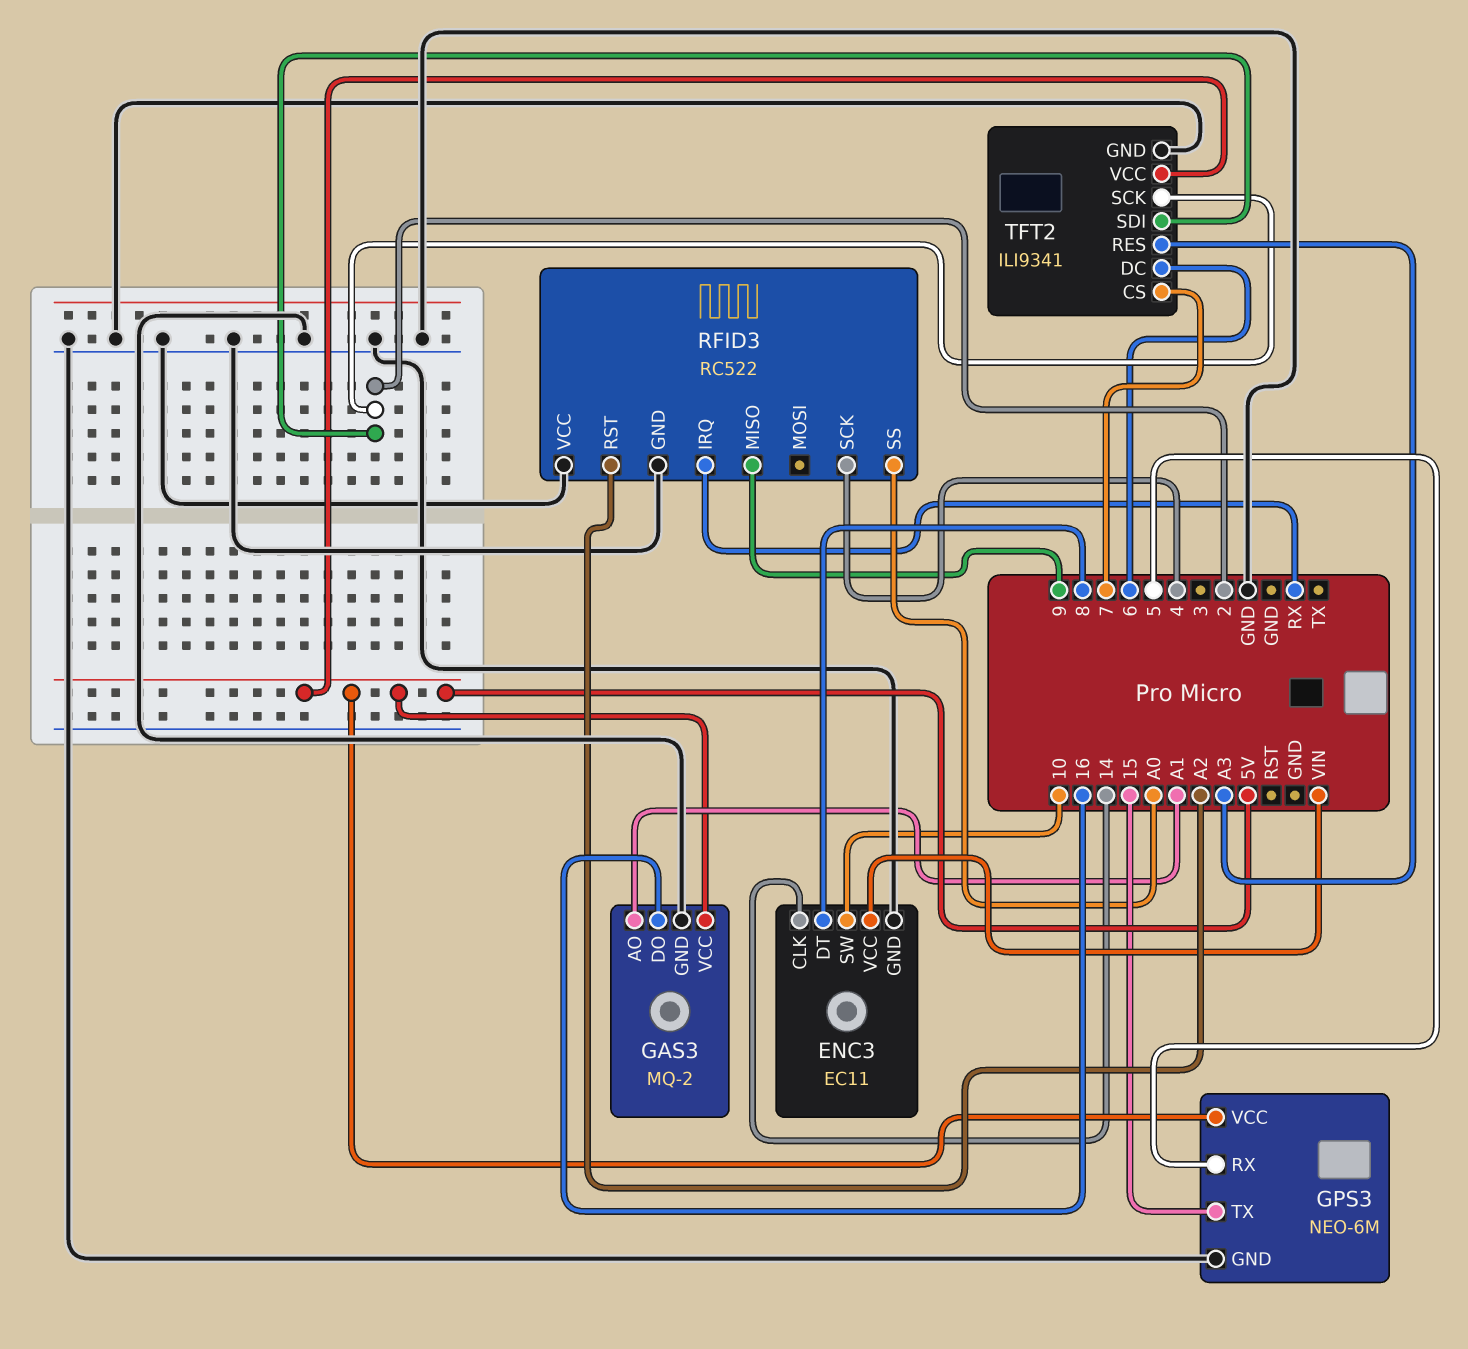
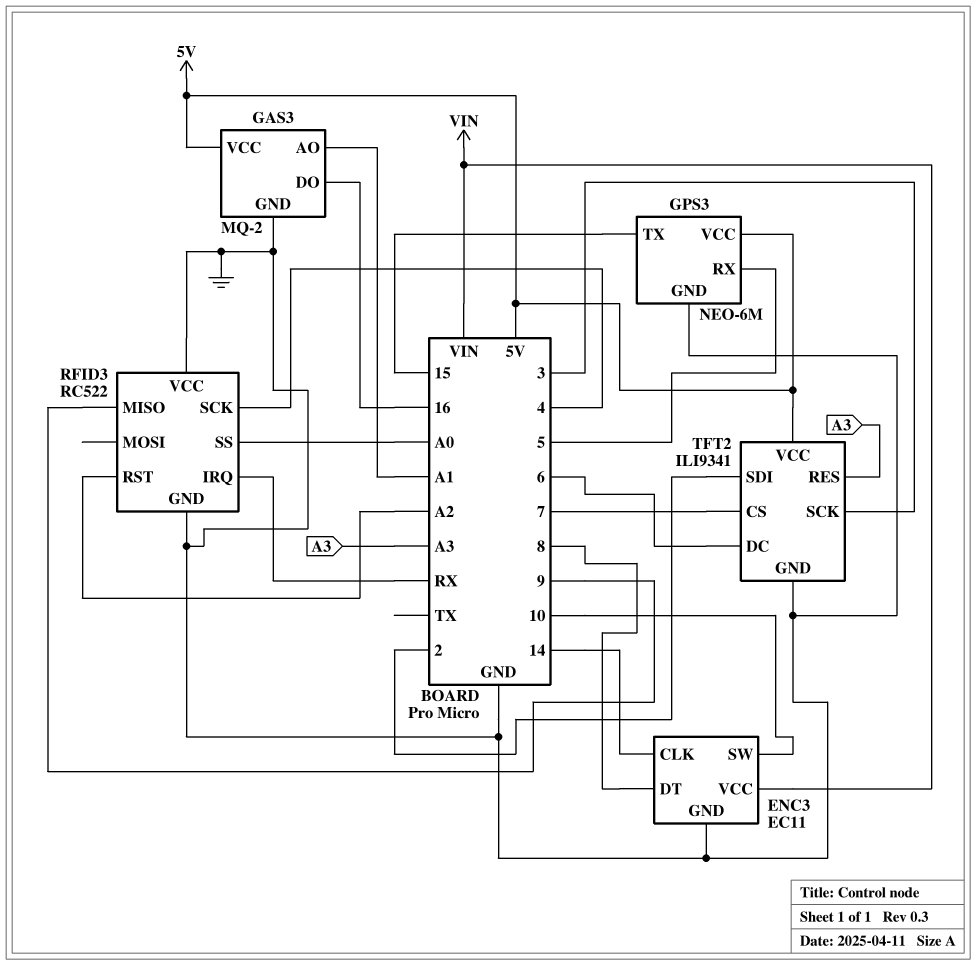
TFT2 pin SCK: 2 -> 3

